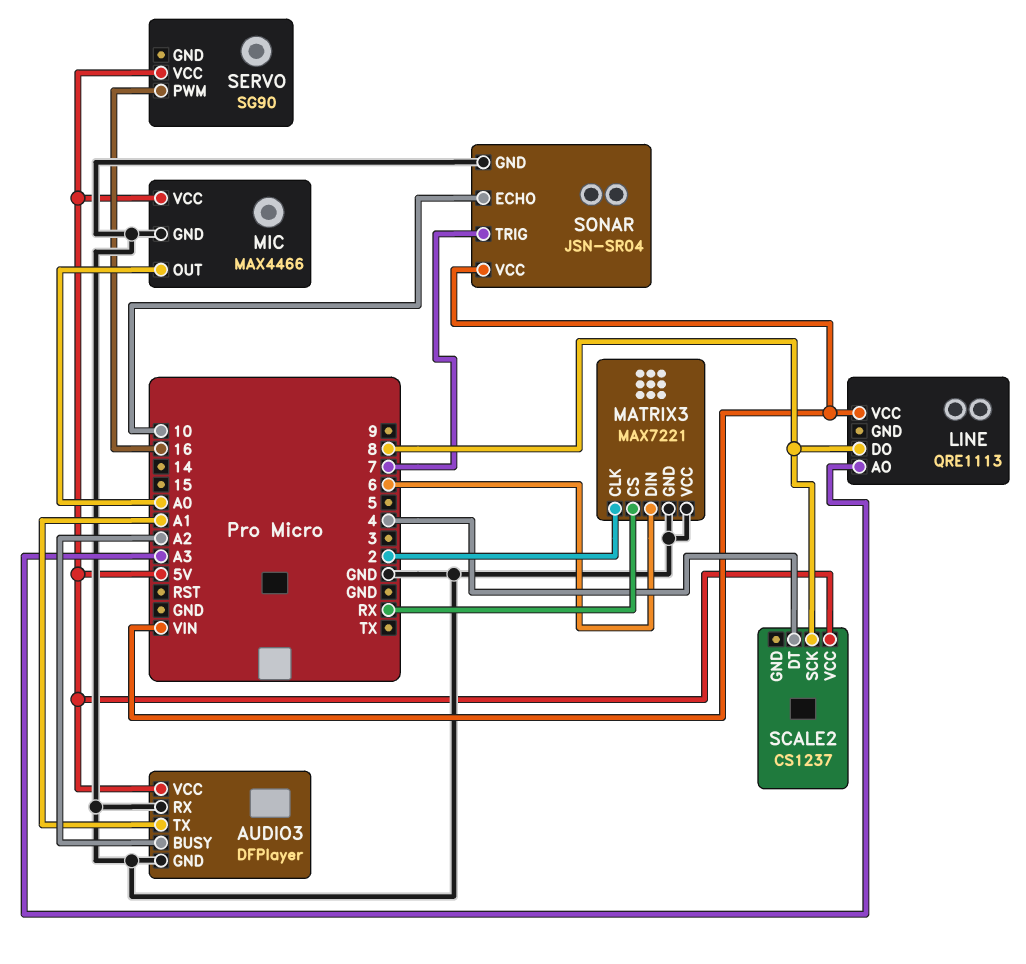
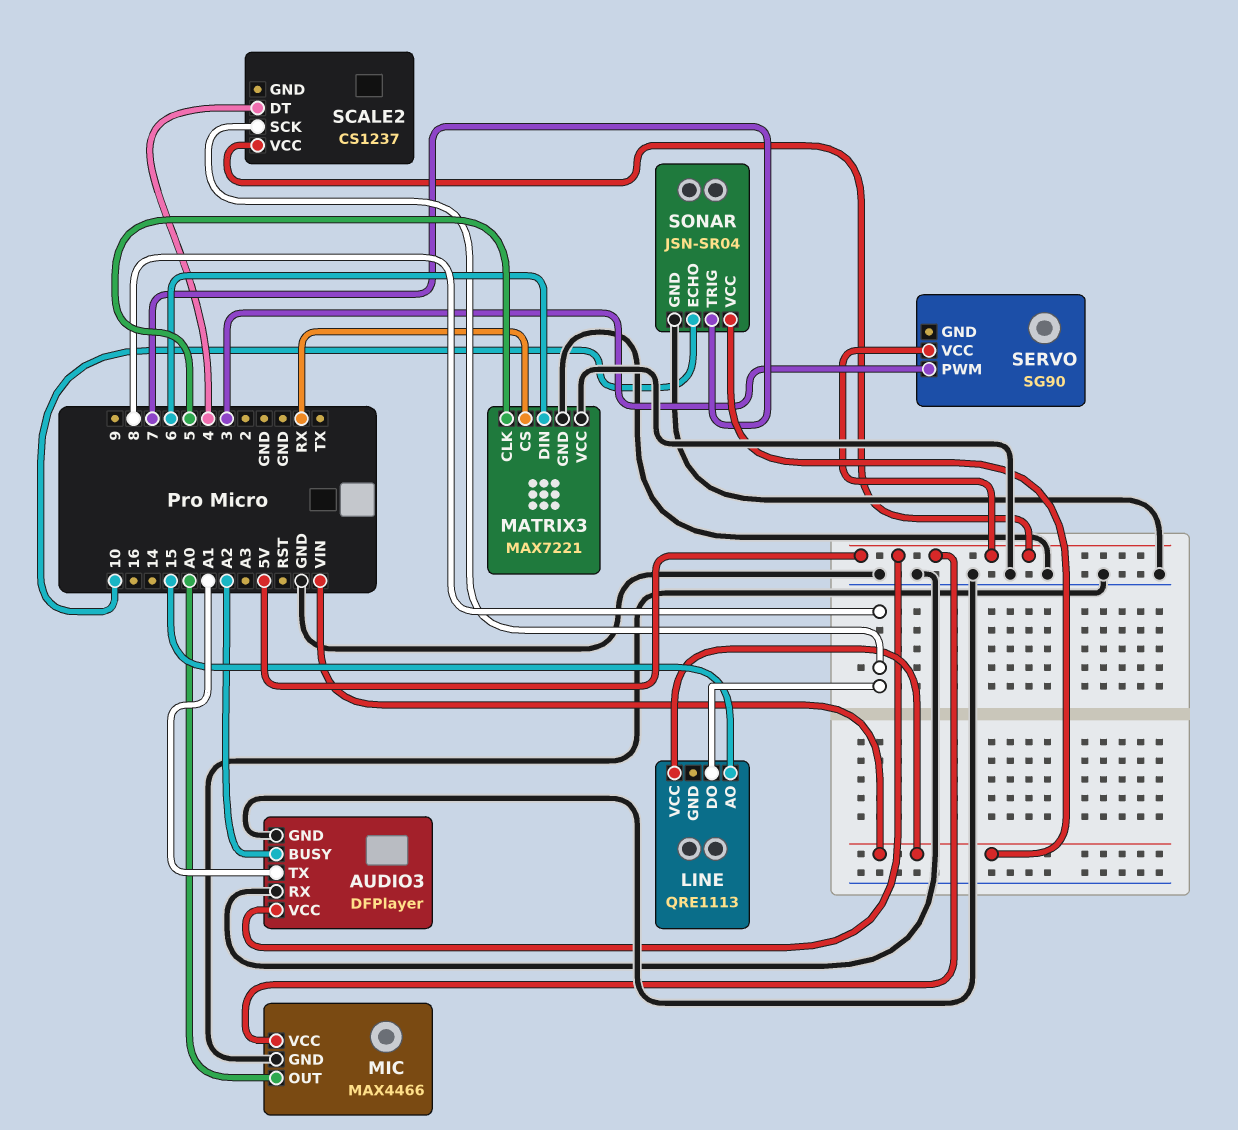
LINE pin AO: A3 -> 15
MATRIX3 pin CLK: 2 -> 5
SERVO pin PWM: 16 -> 3

